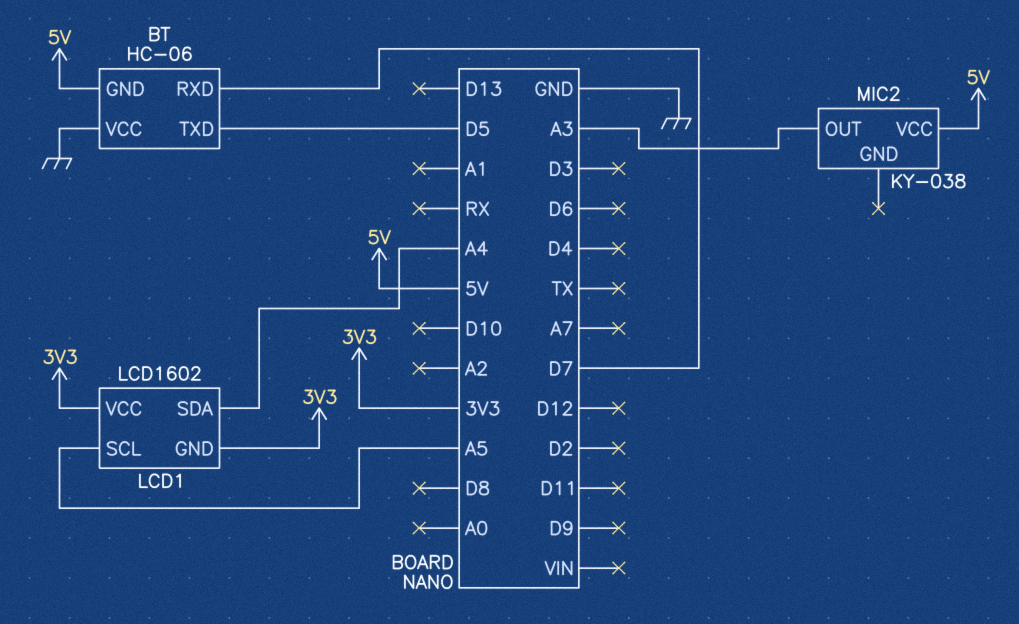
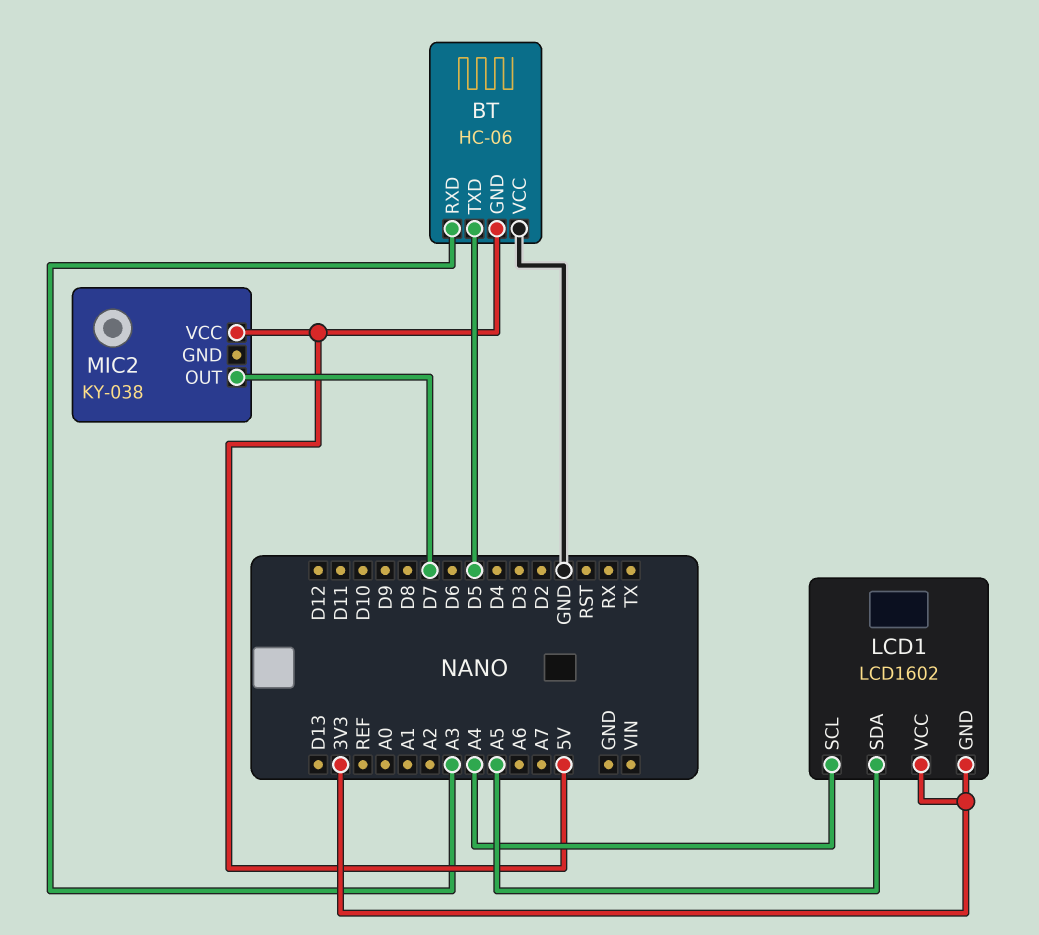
BT pin RXD: D7 -> A3
LCD1 pin SCL: A5 -> A4
LCD1 pin SDA: A4 -> A5
MIC2 pin OUT: A3 -> D7

